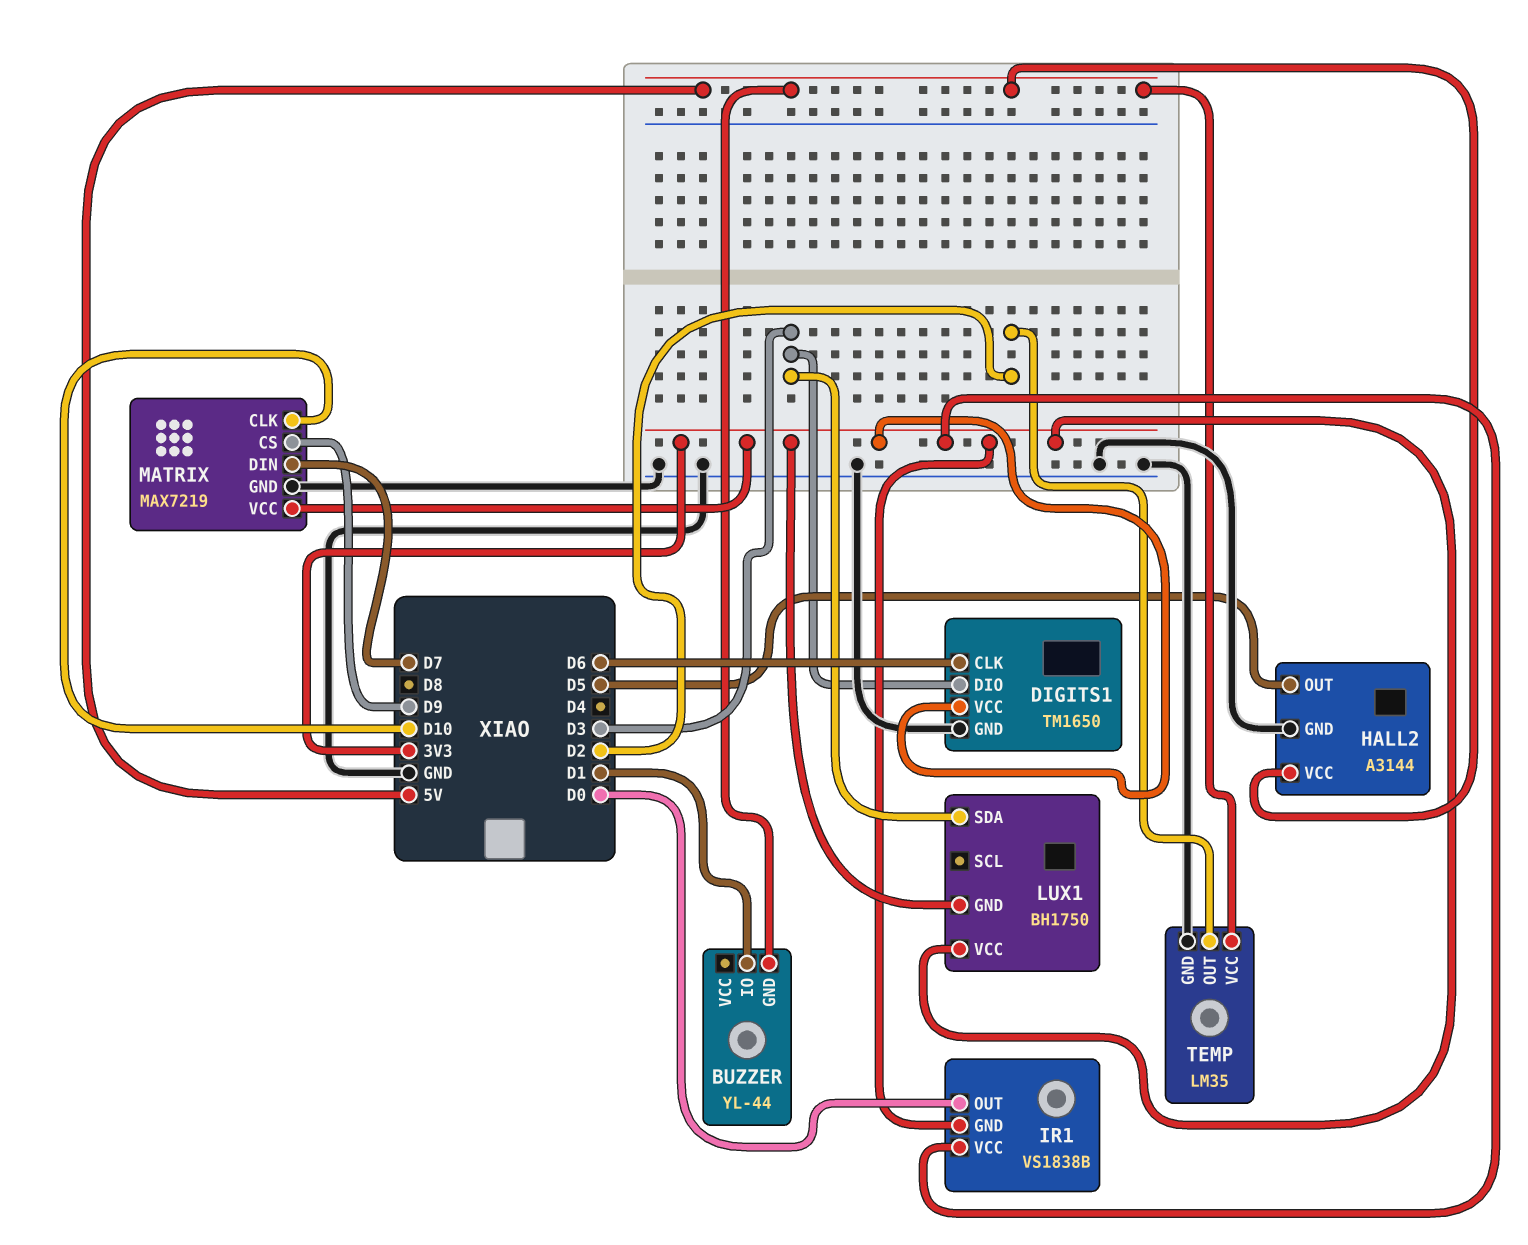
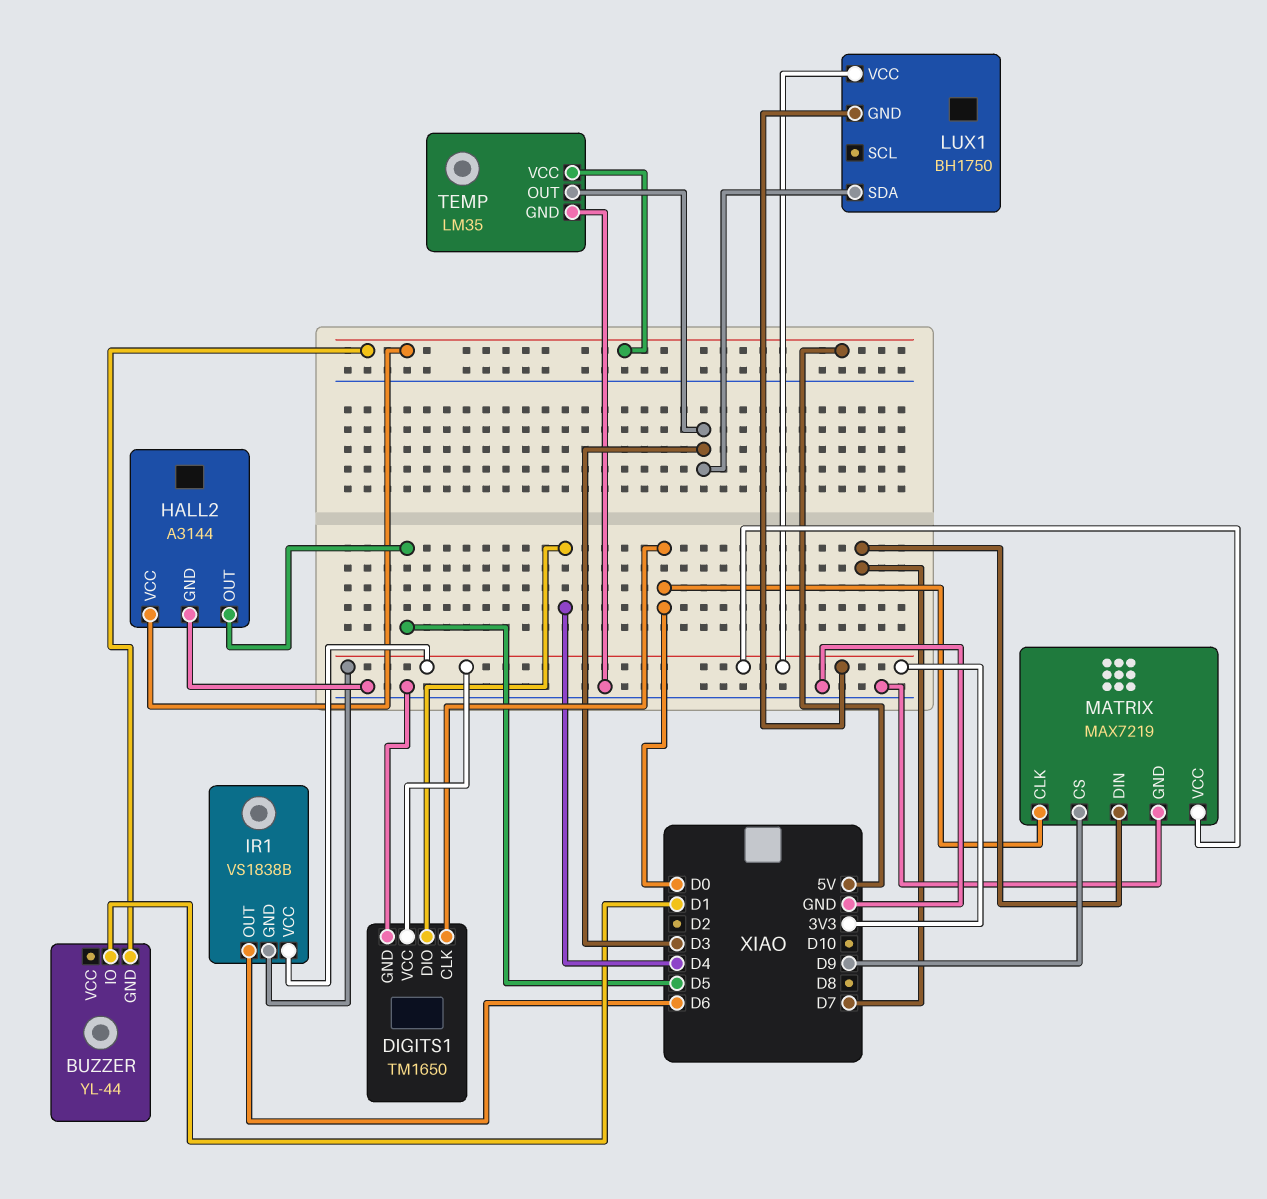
DIGITS1 pin CLK: D6 -> D0
DIGITS1 pin DIO: D3 -> D4
IR1 pin OUT: D0 -> D6
MATRIX pin CLK: D10 -> D0
TEMP pin OUT: D2 -> D3

